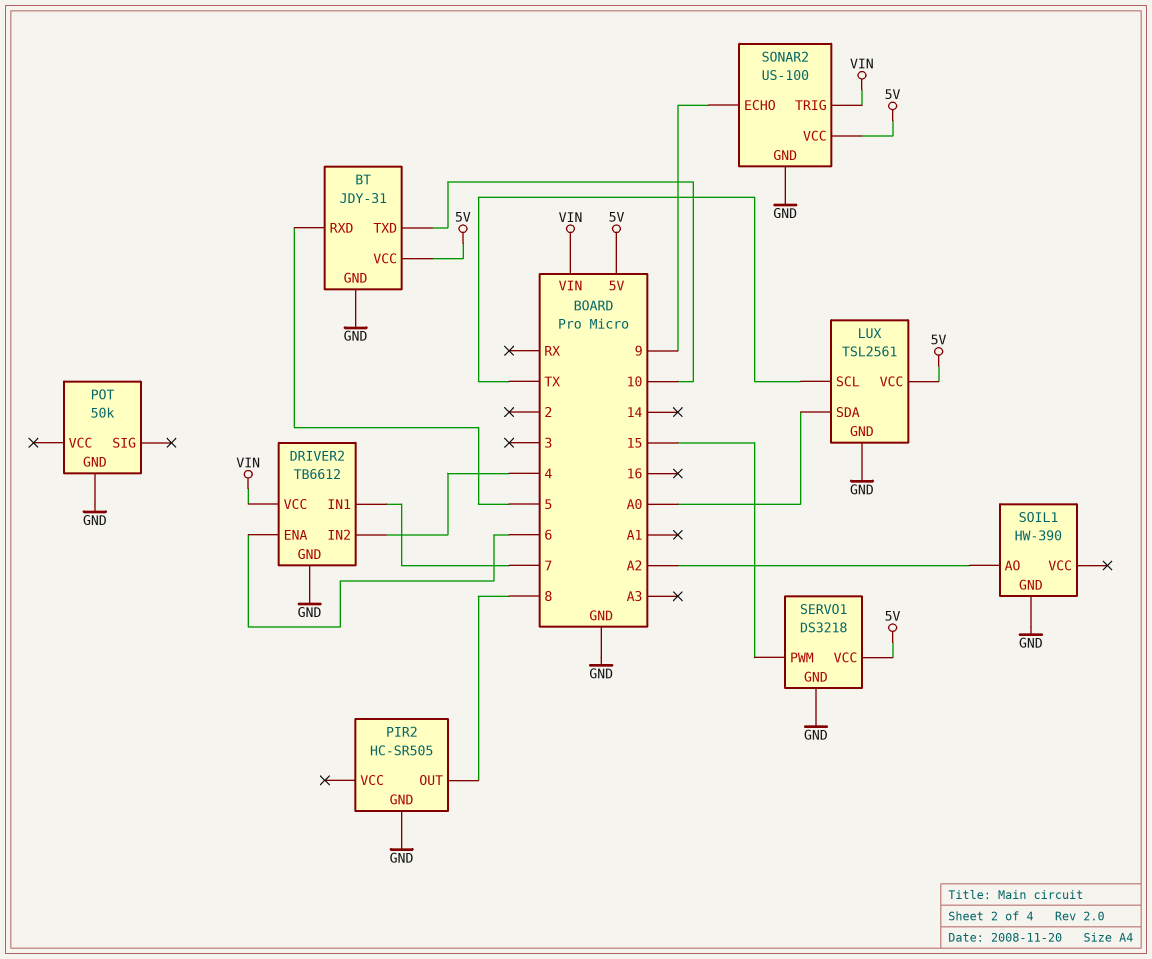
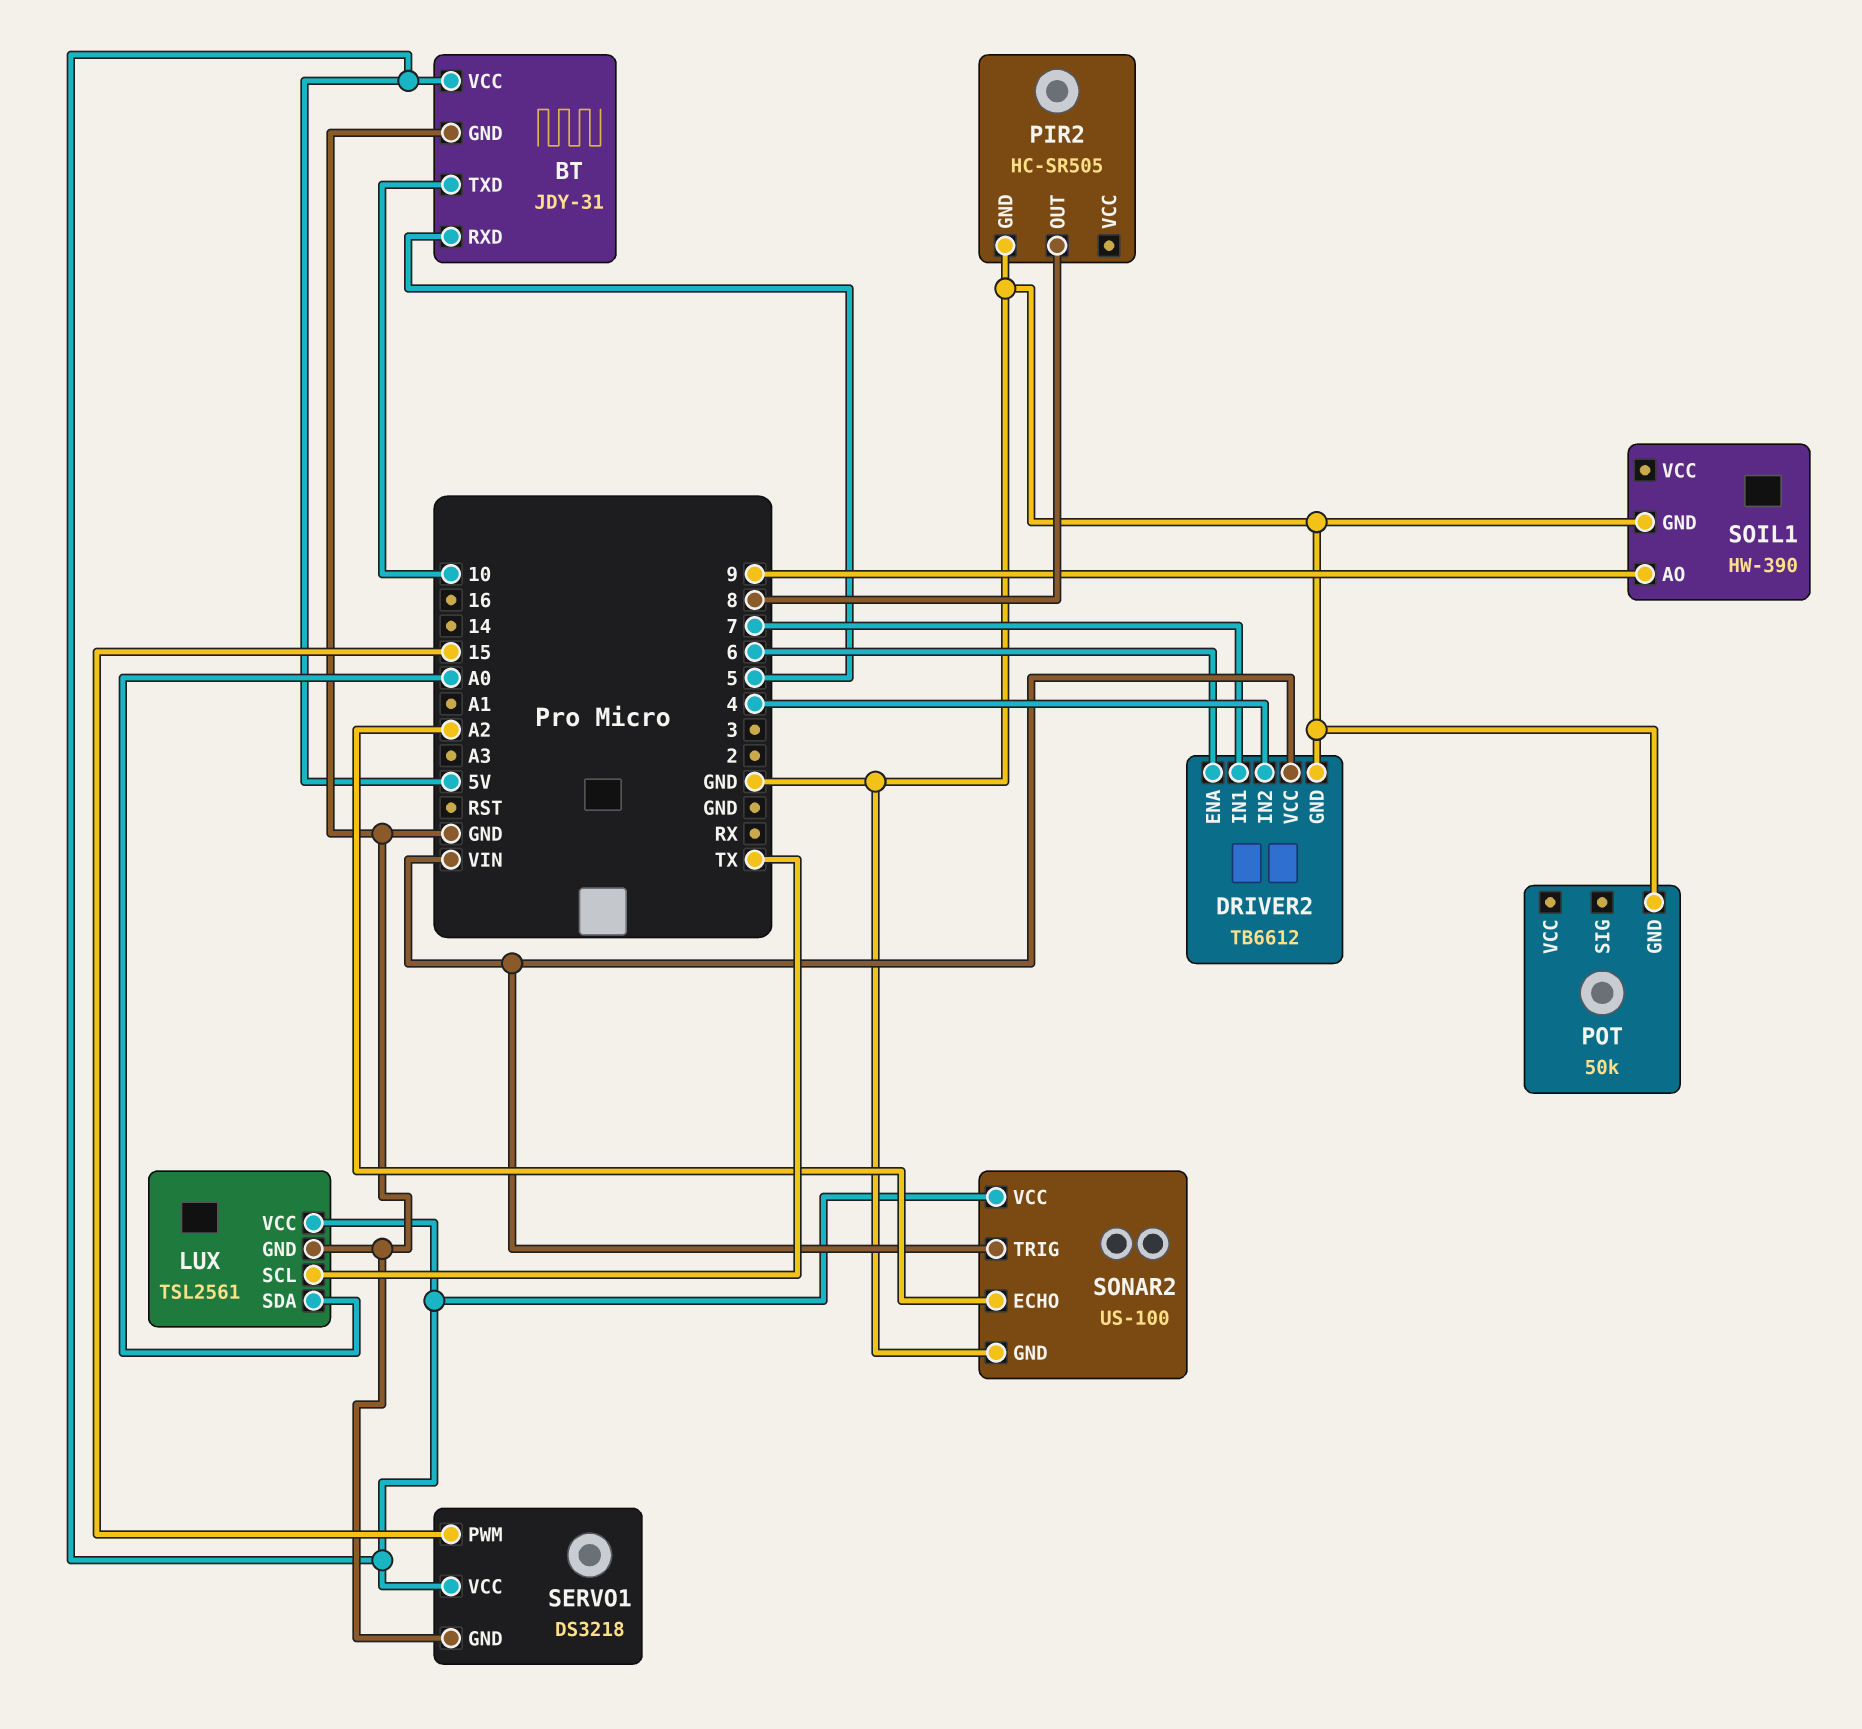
SOIL1 pin AO: A2 -> 9
SONAR2 pin ECHO: 9 -> A2

